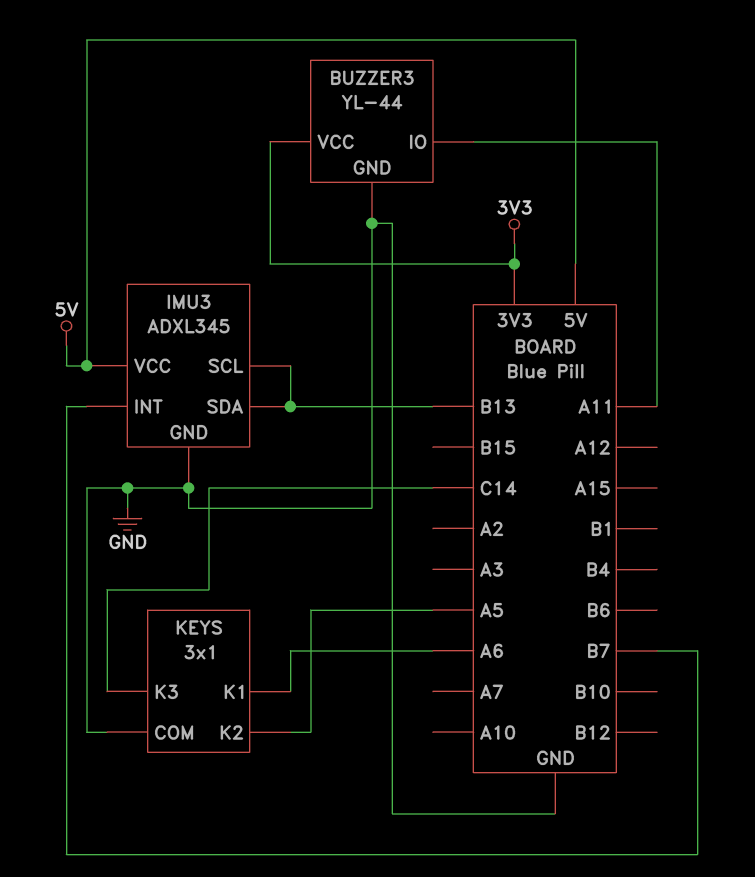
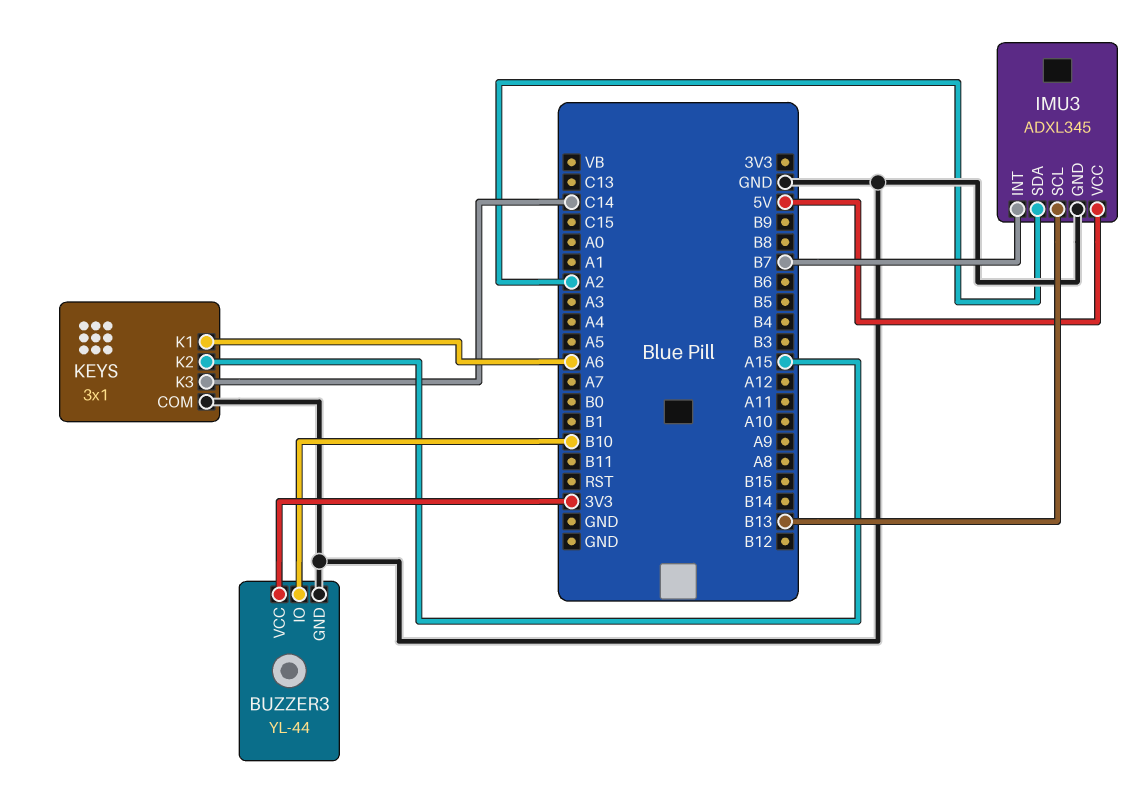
BUZZER3 pin IO: A11 -> B10
IMU3 pin SDA: B13 -> A2
KEYS pin K2: A5 -> A15

